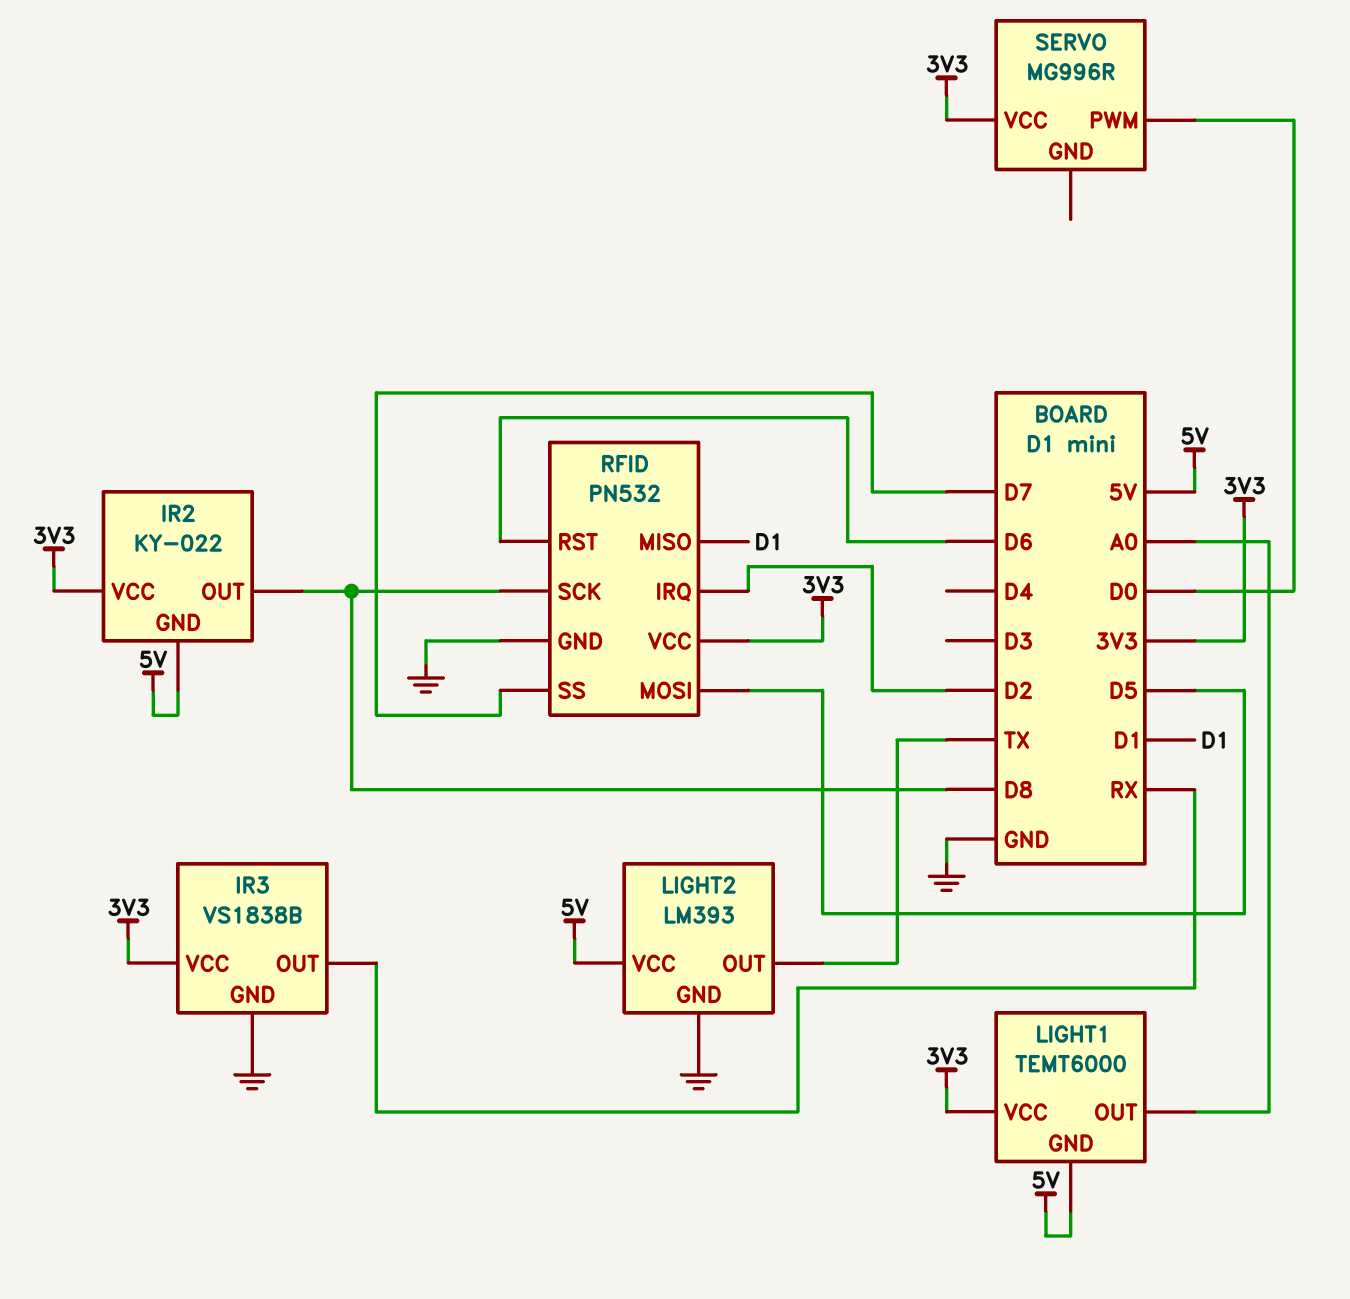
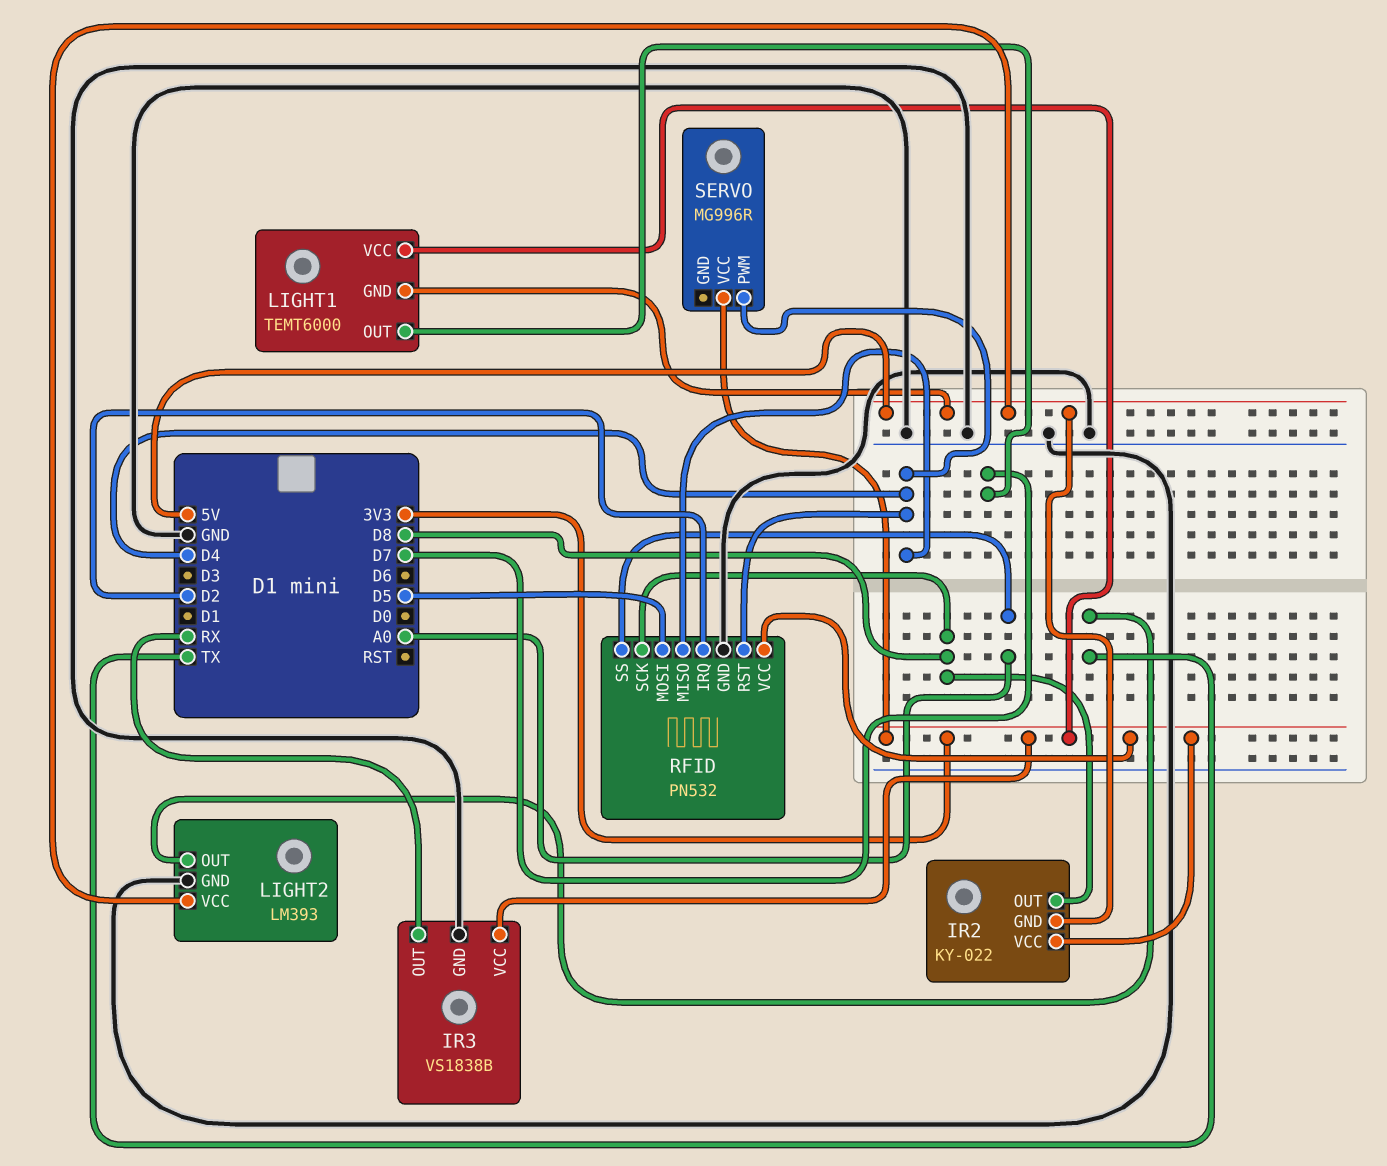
LIGHT1 pin OUT: A0 -> D7
RFID pin MISO: D1 -> D4
RFID pin RST: D6 -> D4
RFID pin SS: D7 -> A0
SERVO pin PWM: D0 -> D4

